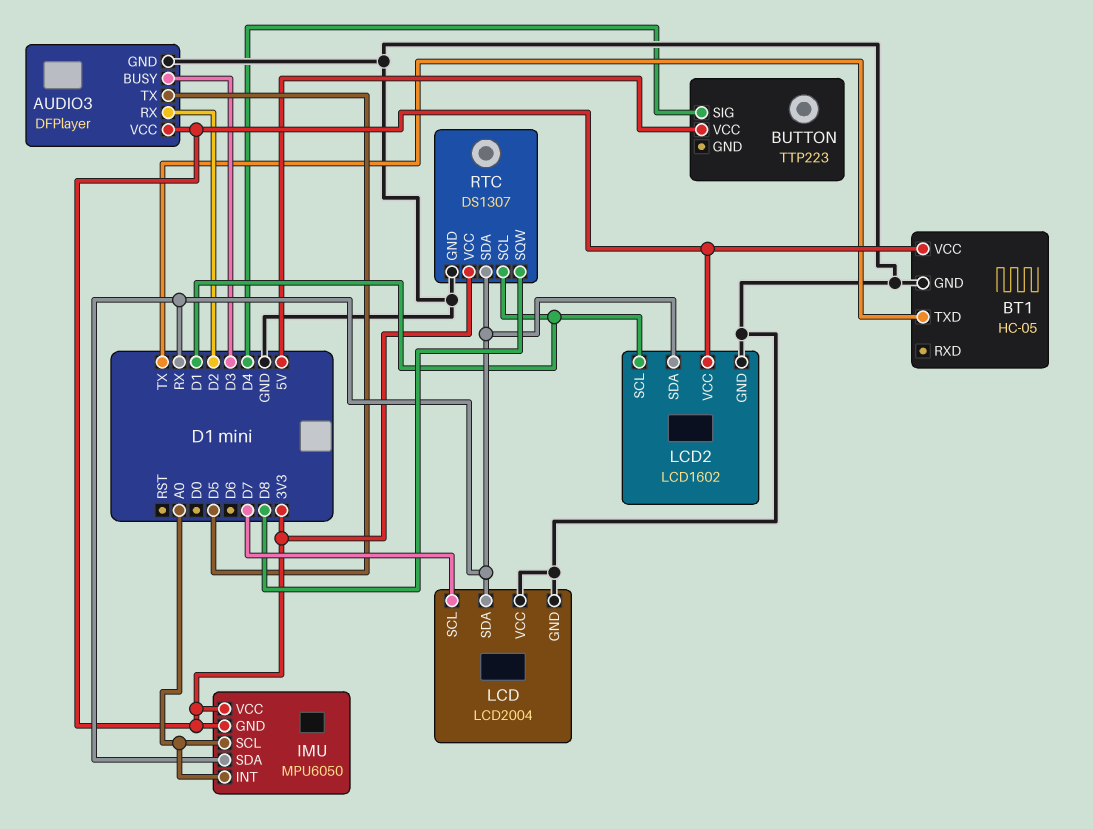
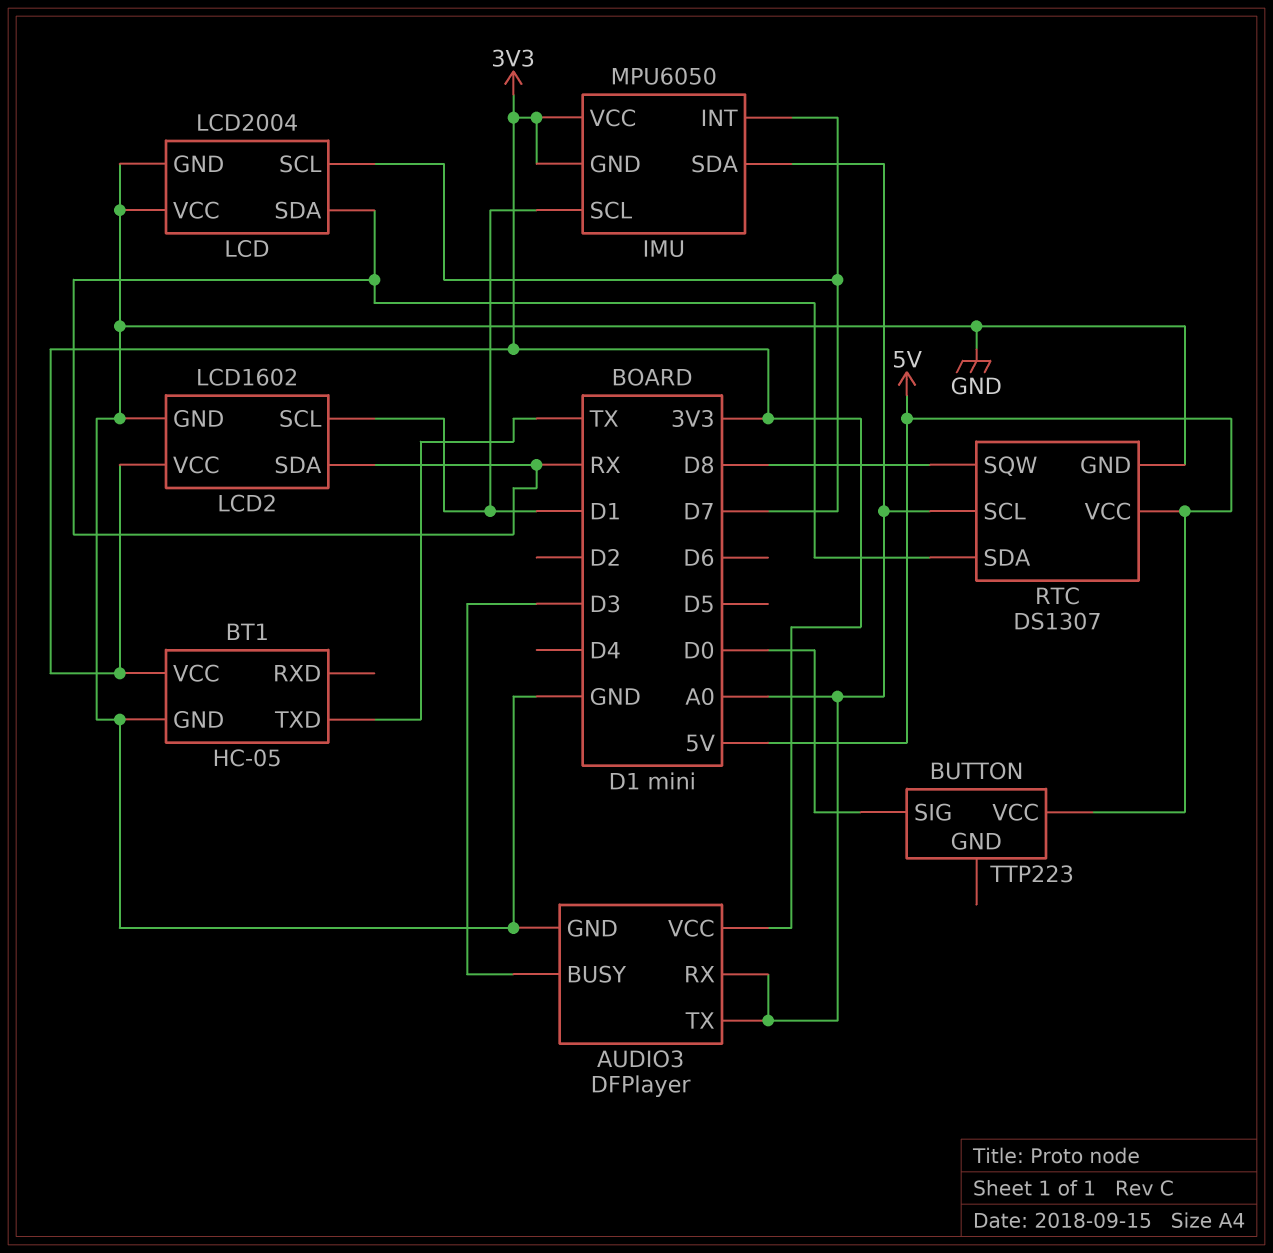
AUDIO3 pin RX: D2 -> A0
AUDIO3 pin TX: D5 -> A0
BUTTON pin SIG: D4 -> D0
IMU pin INT: A0 -> D7
IMU pin SCL: A0 -> D1
IMU pin SDA: RX -> A0
RTC pin SCL: D1 -> A0
RTC pin VCC: 3V3 -> 5V

